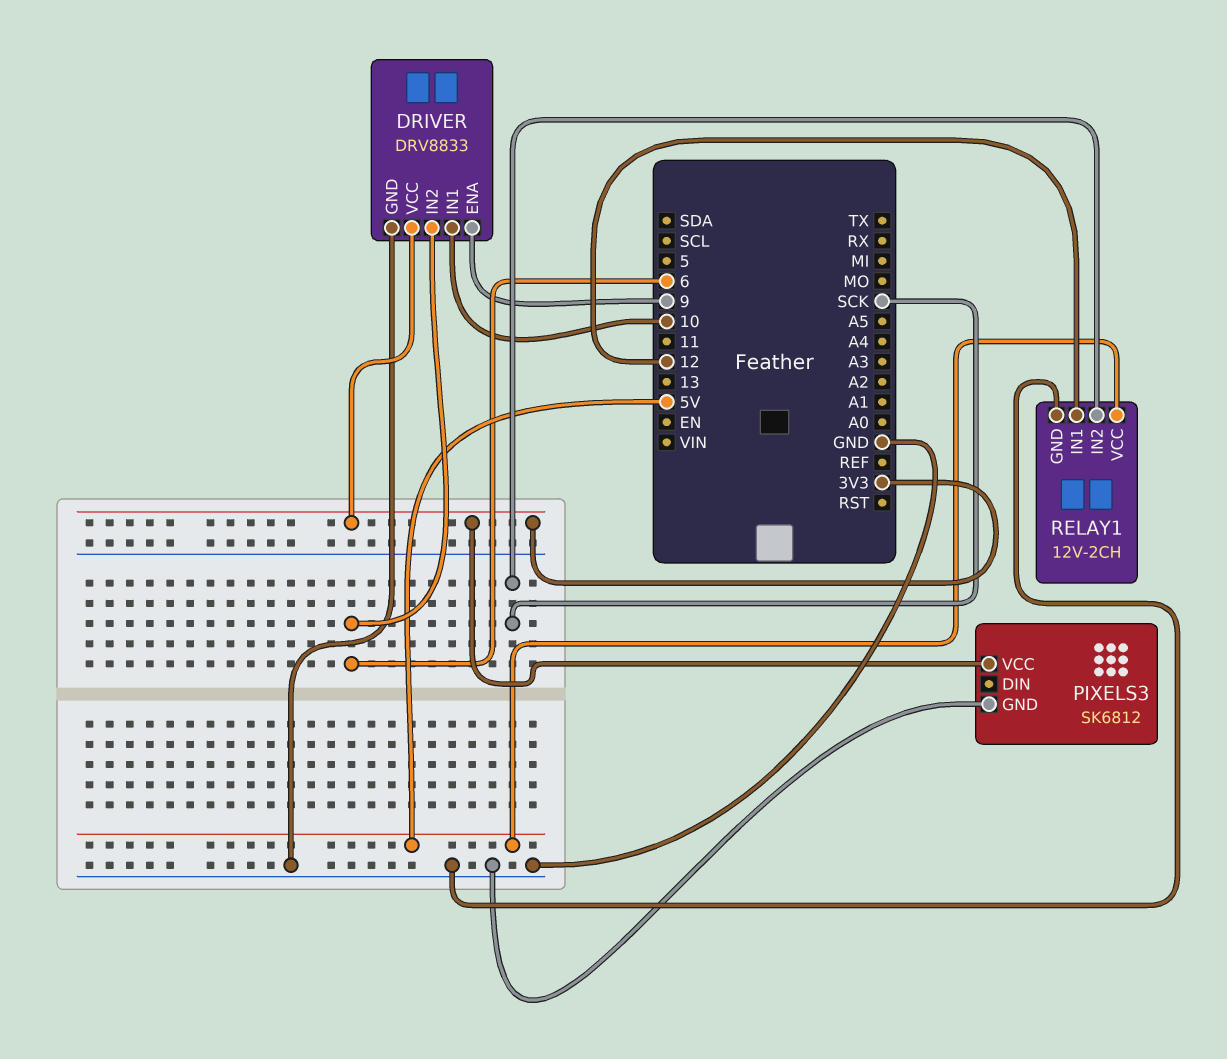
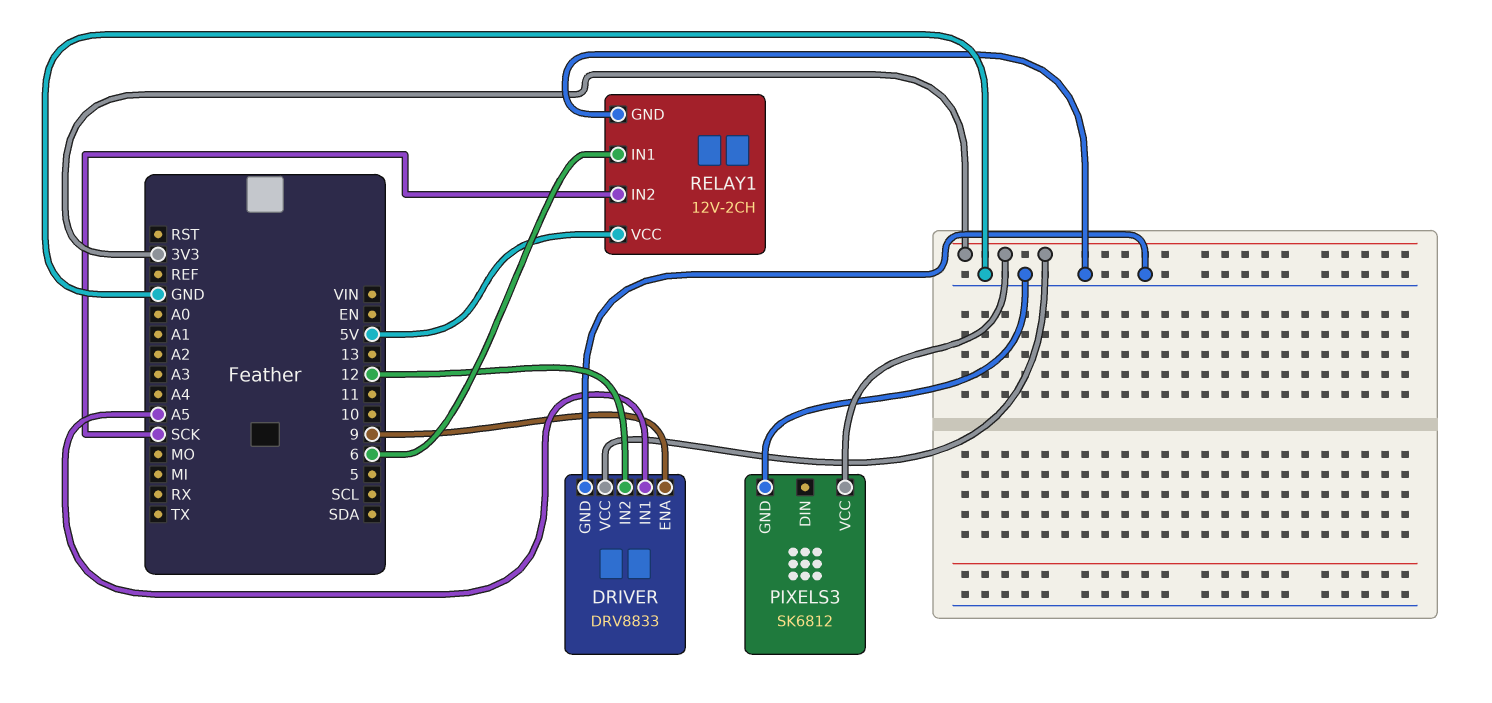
DRIVER pin IN1: 10 -> A5
DRIVER pin IN2: 6 -> 12
RELAY1 pin IN1: 12 -> 6

